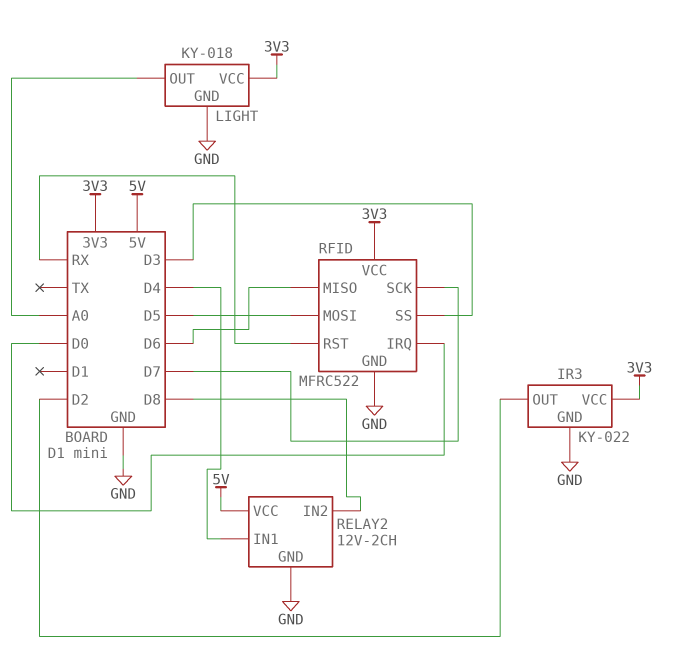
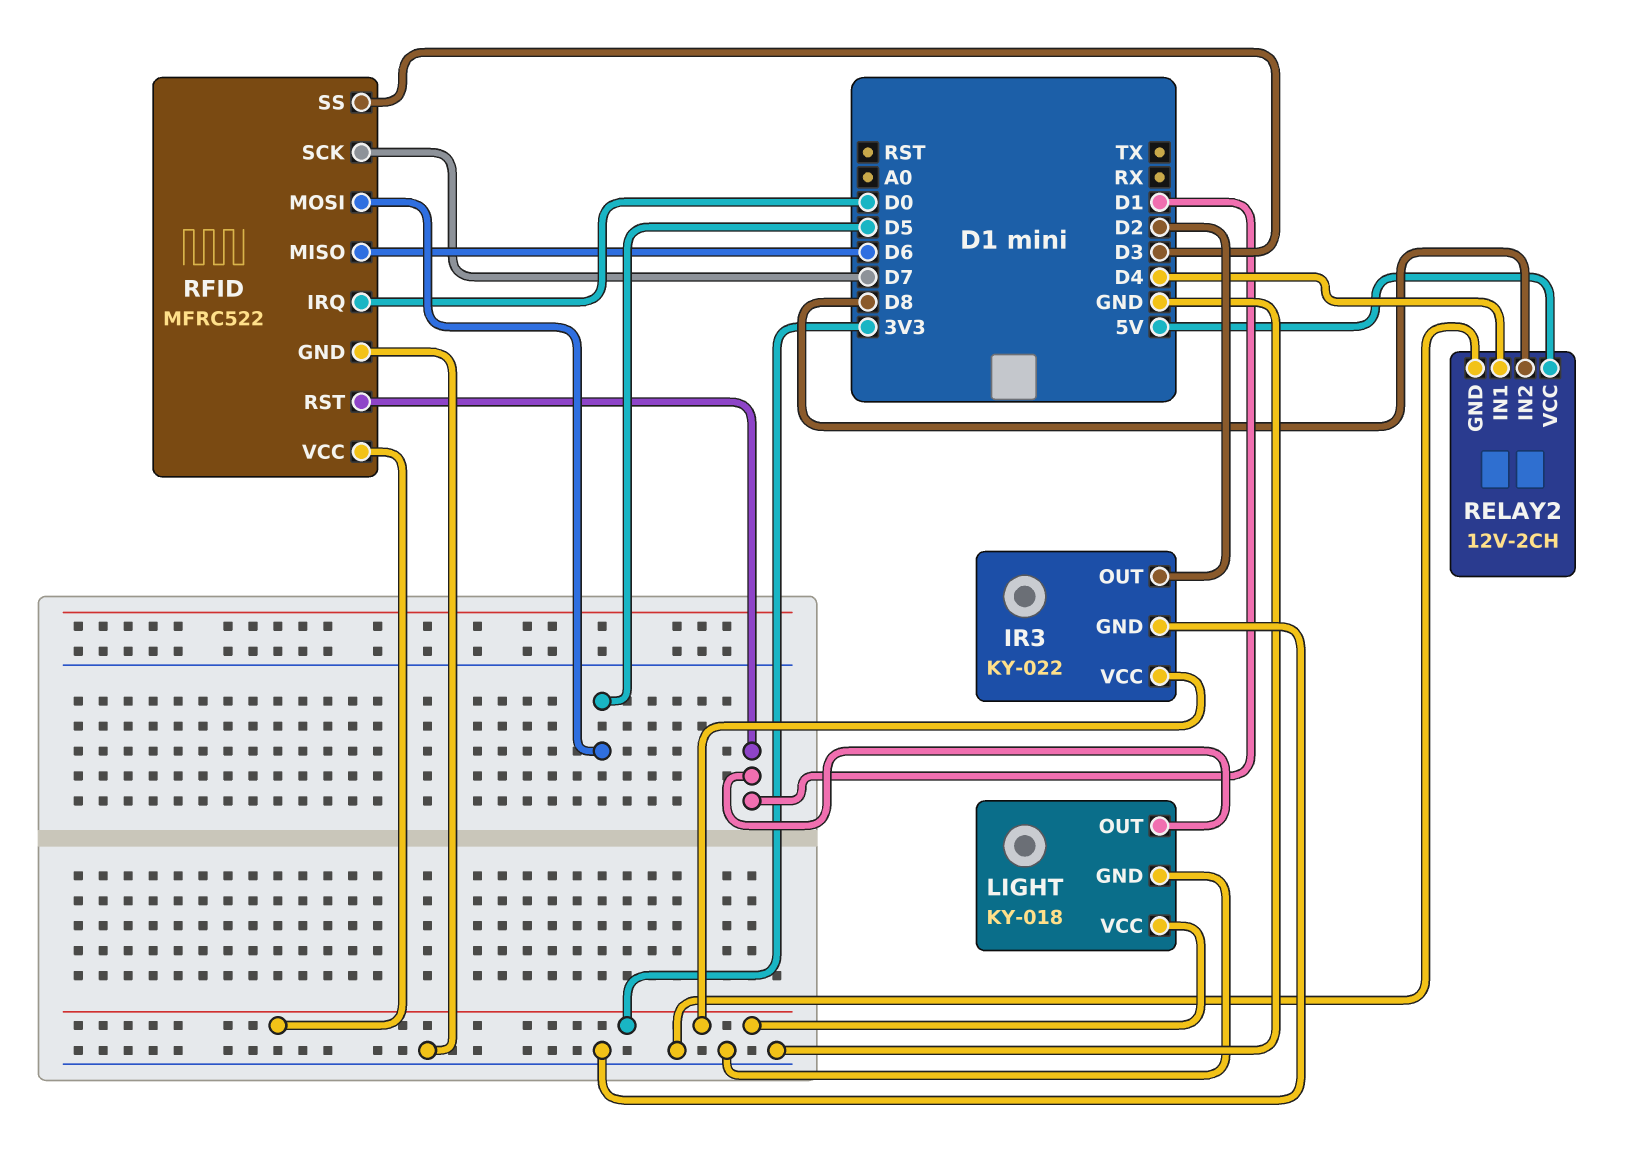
LIGHT pin OUT: A0 -> D1
RFID pin RST: RX -> D1

